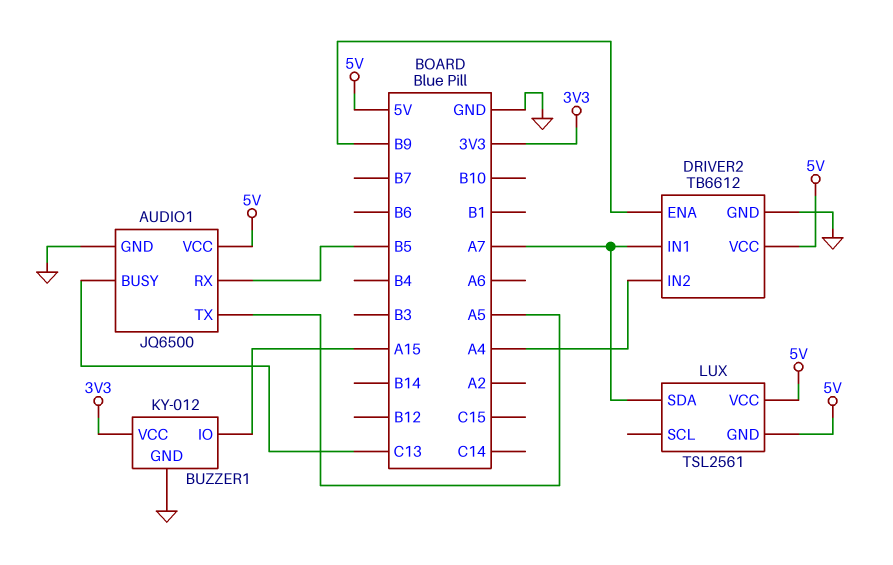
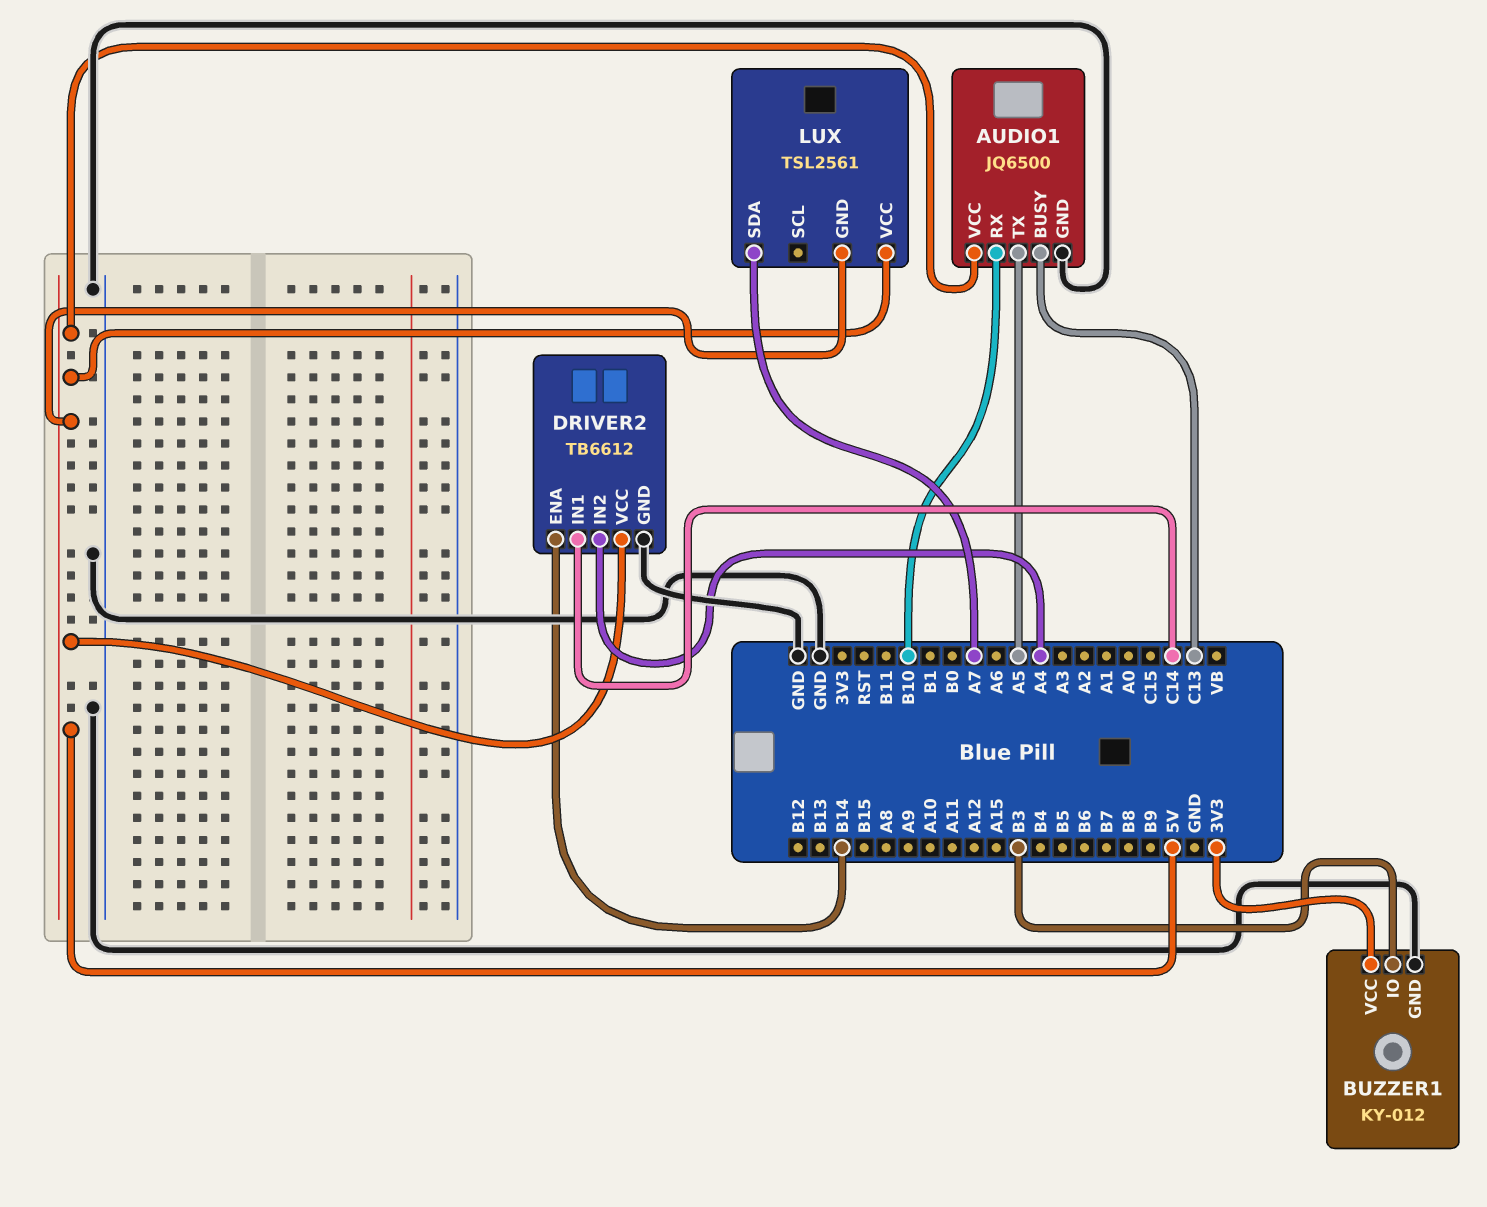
AUDIO1 pin RX: B5 -> B10
BUZZER1 pin IO: A15 -> B3
DRIVER2 pin ENA: B9 -> B14
DRIVER2 pin IN1: A7 -> C14

